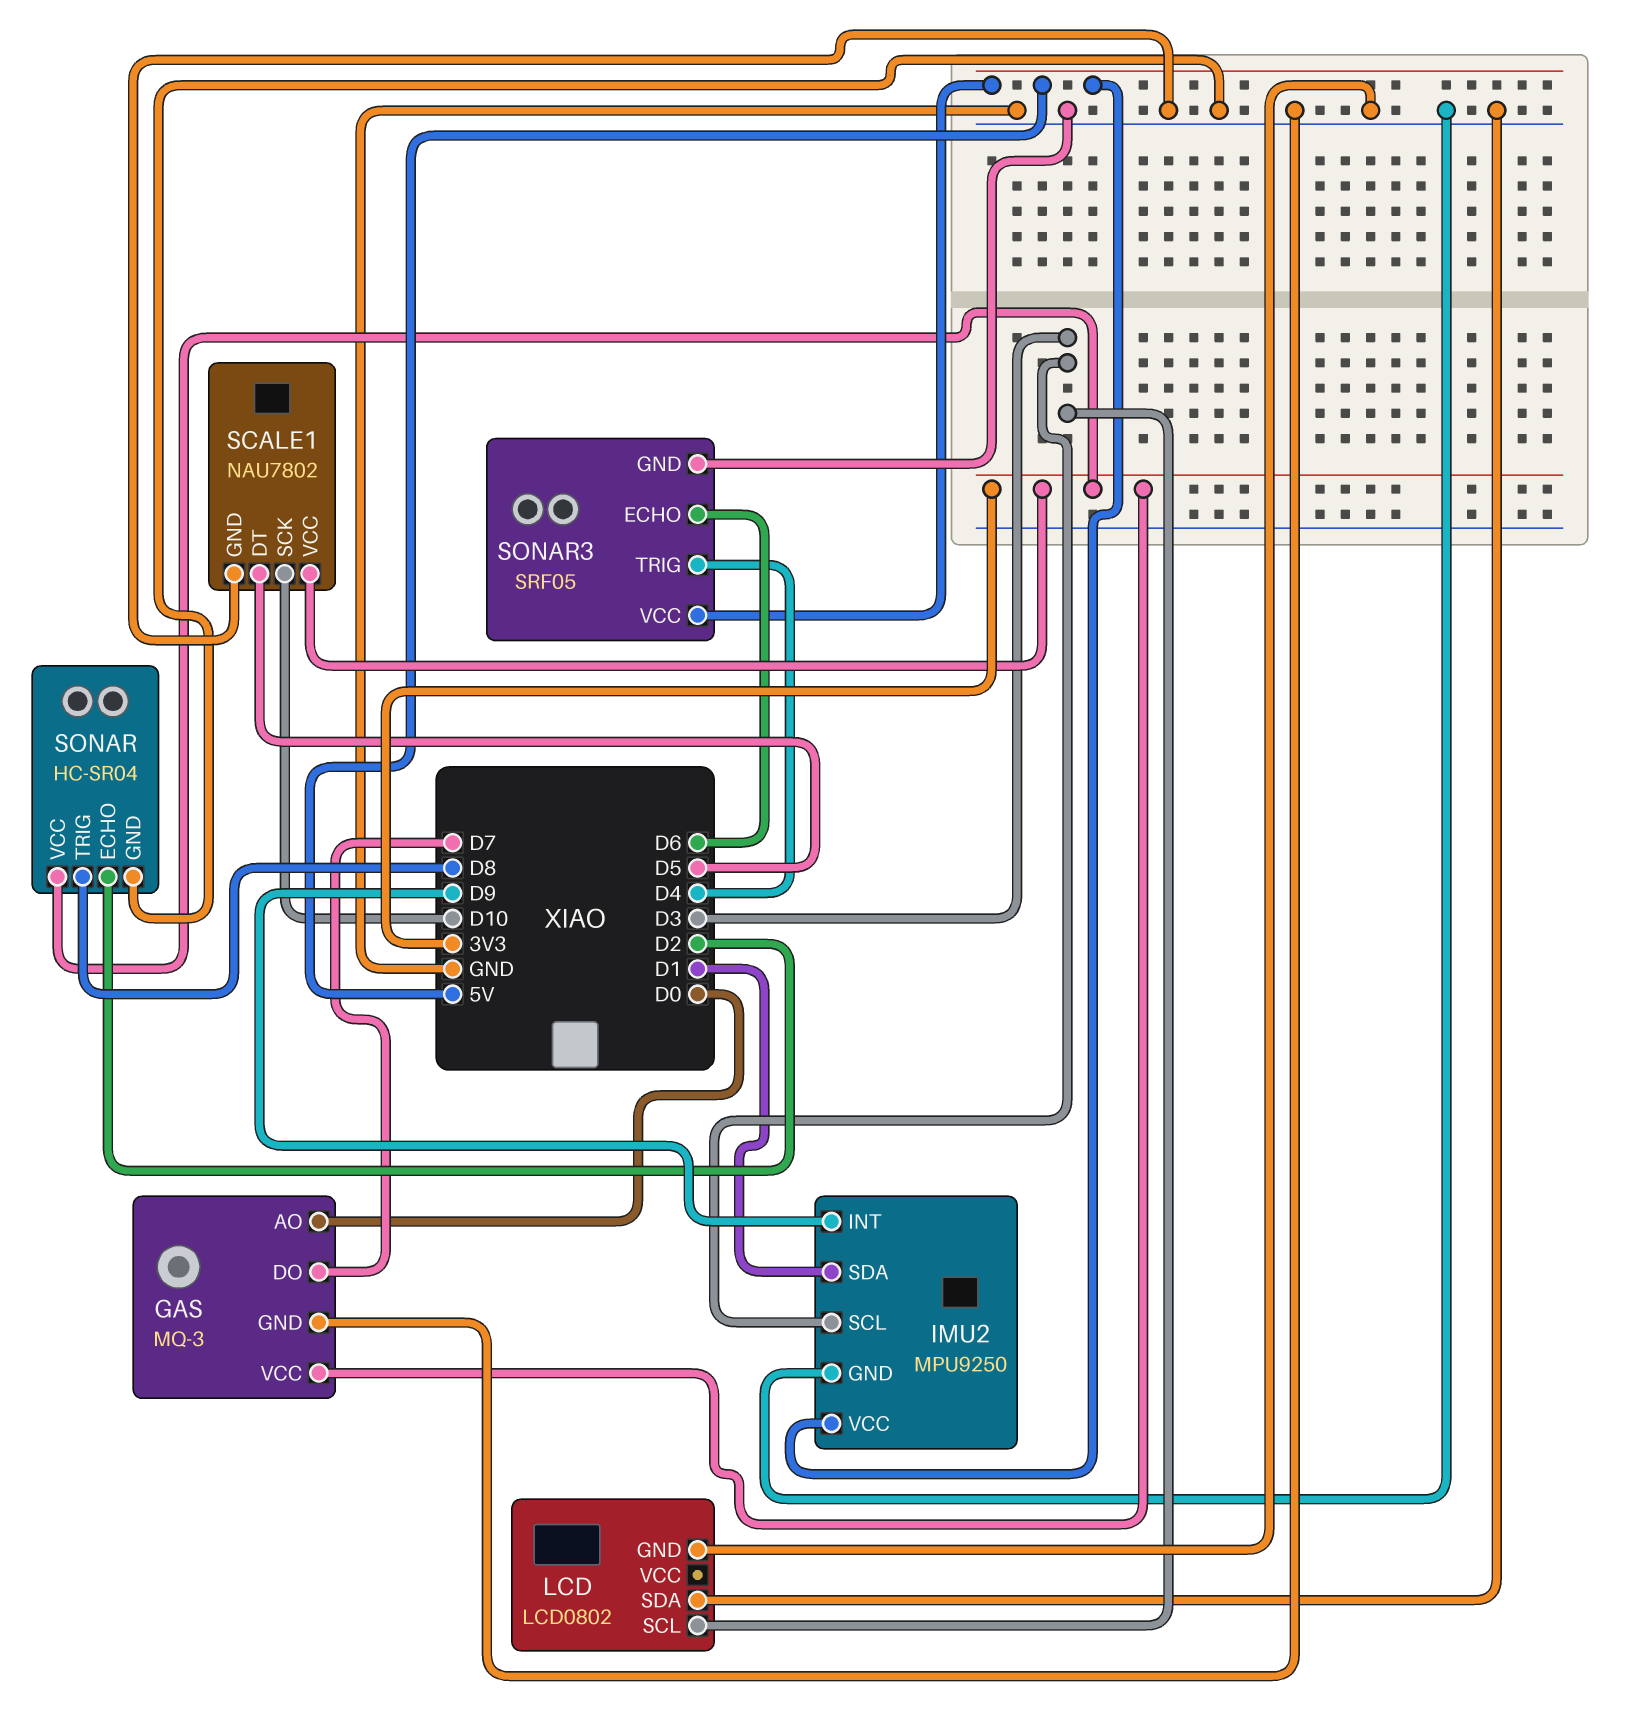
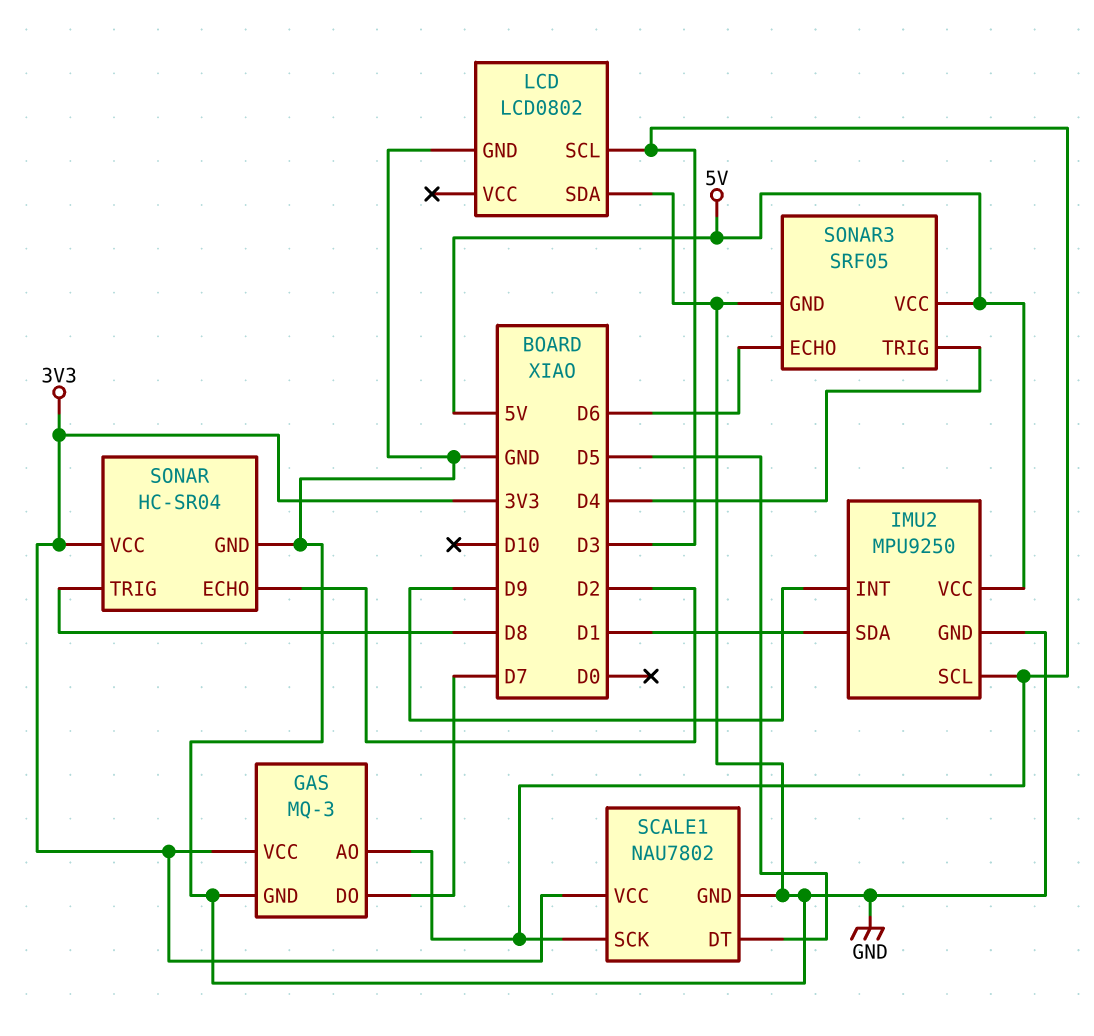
GAS pin AO: D0 -> D3
SCALE1 pin SCK: D10 -> D3

